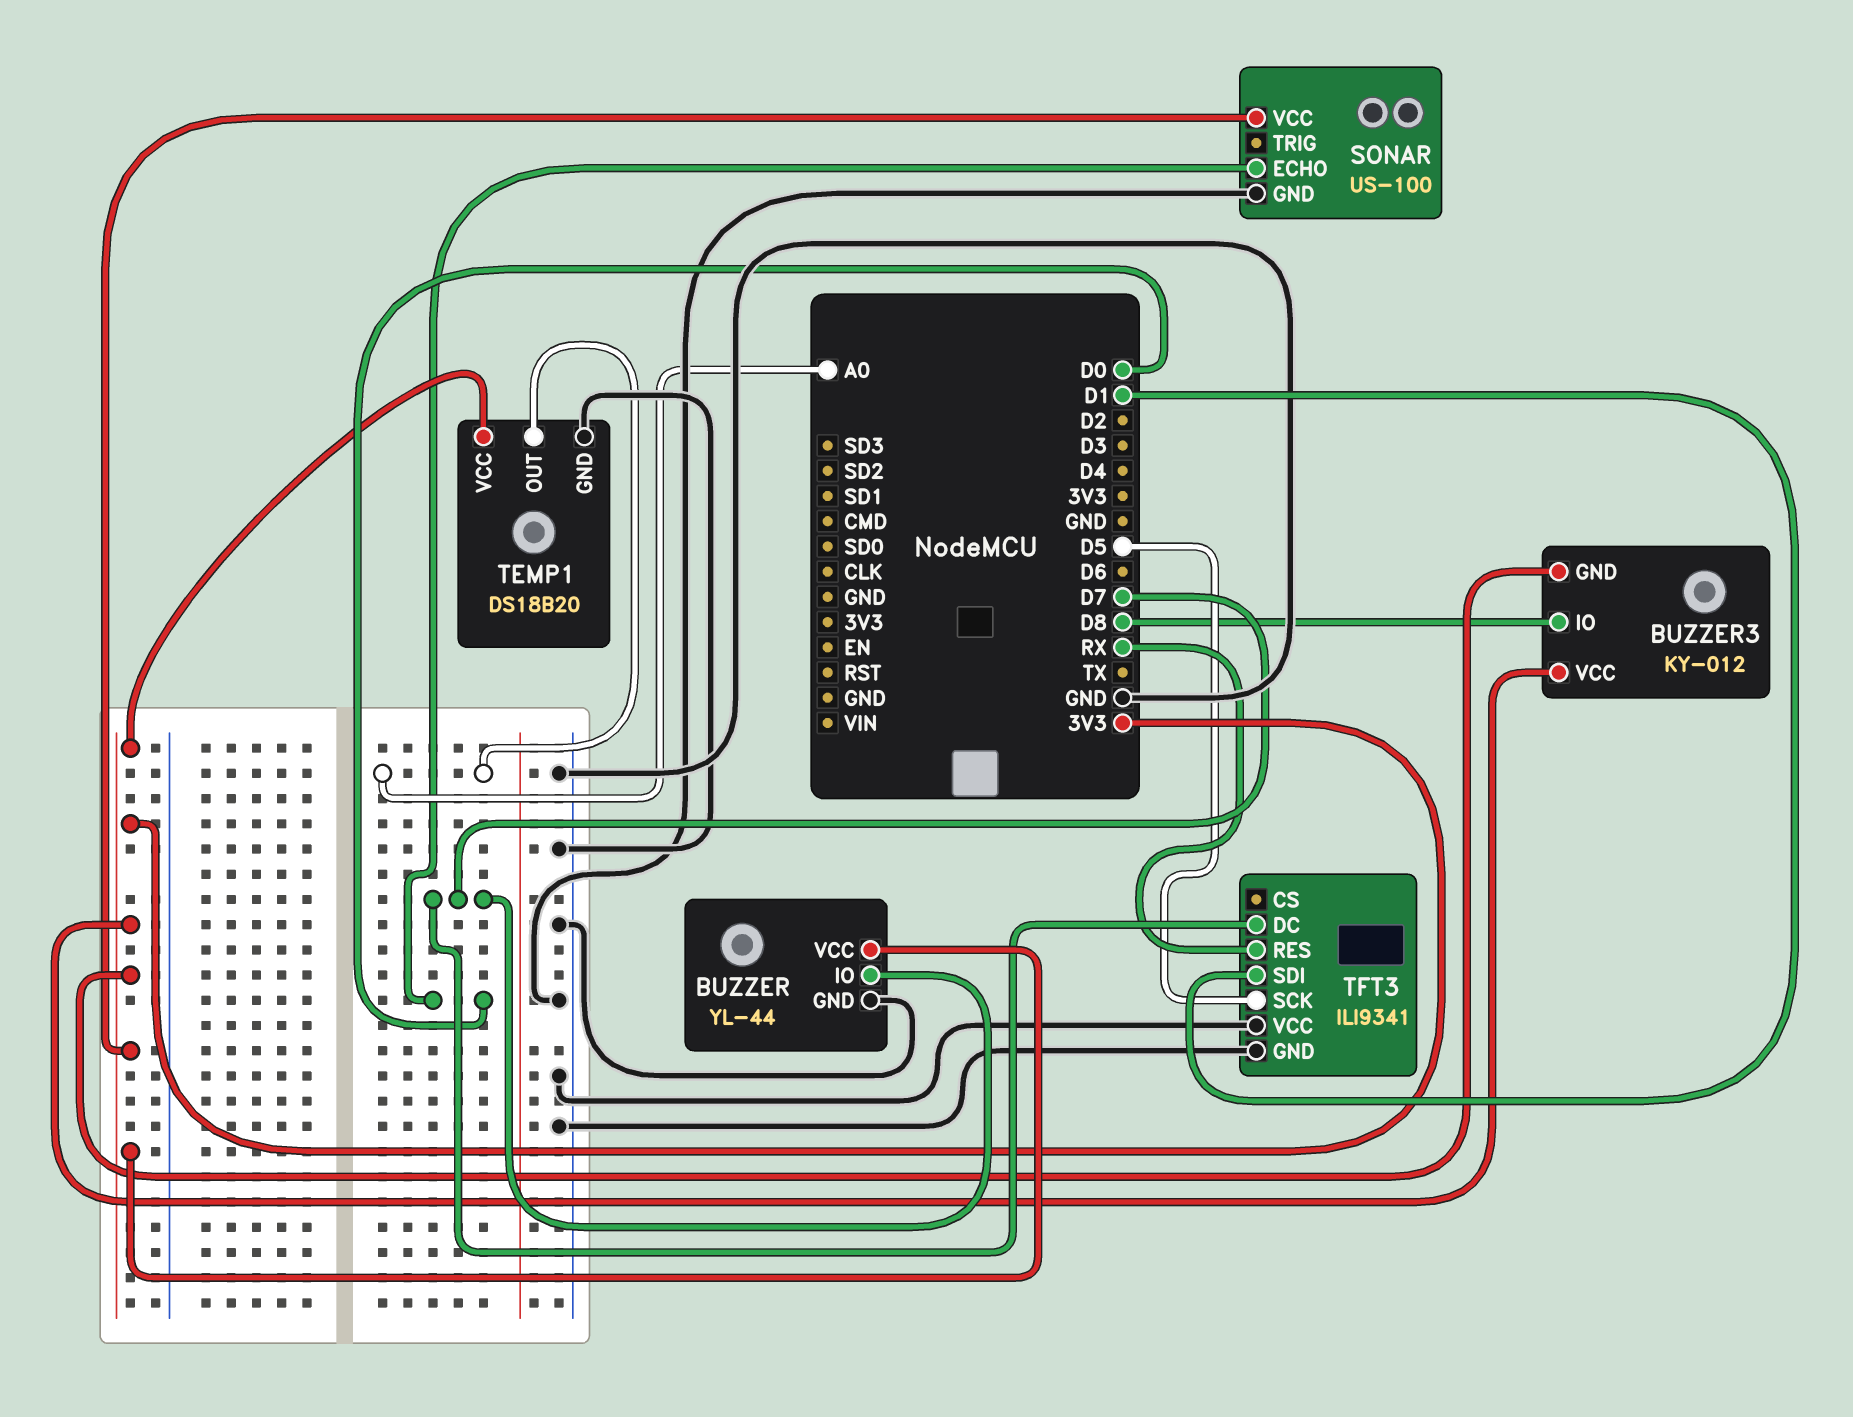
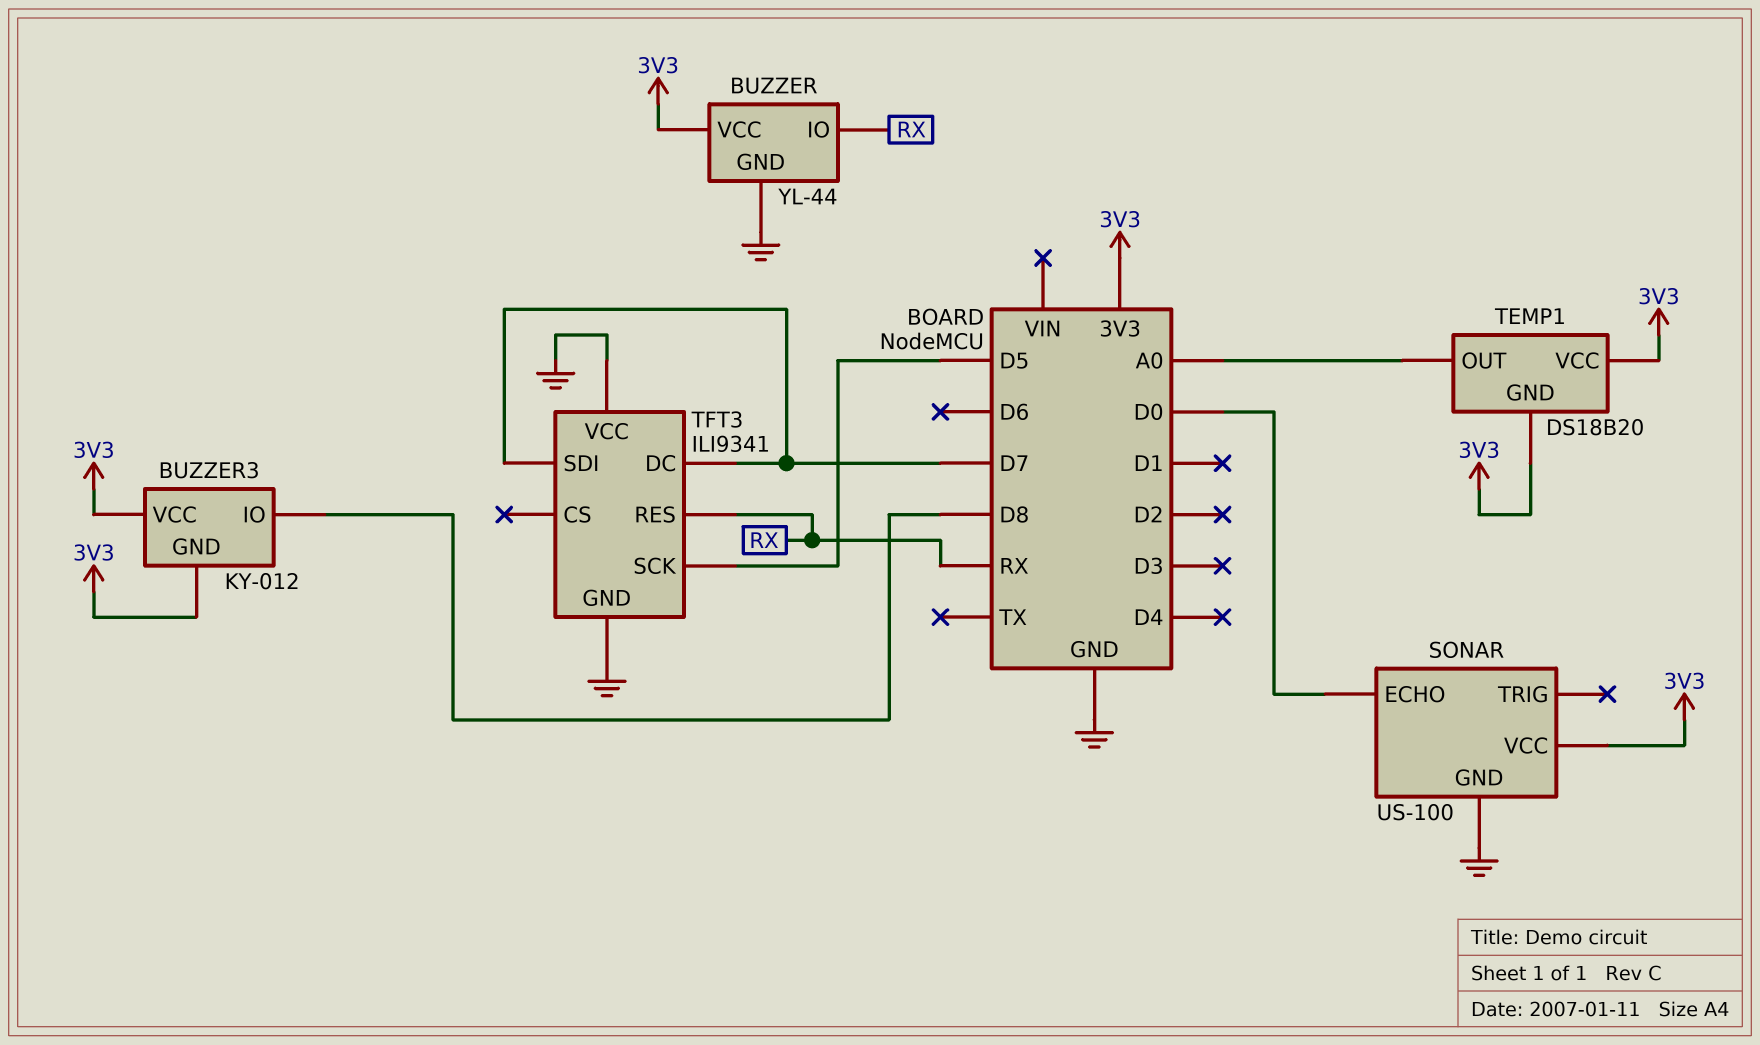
BUZZER pin IO: D7 -> RX
TEMP1 pin GND: GND -> 3V3
TFT3 pin SDI: D1 -> D7

